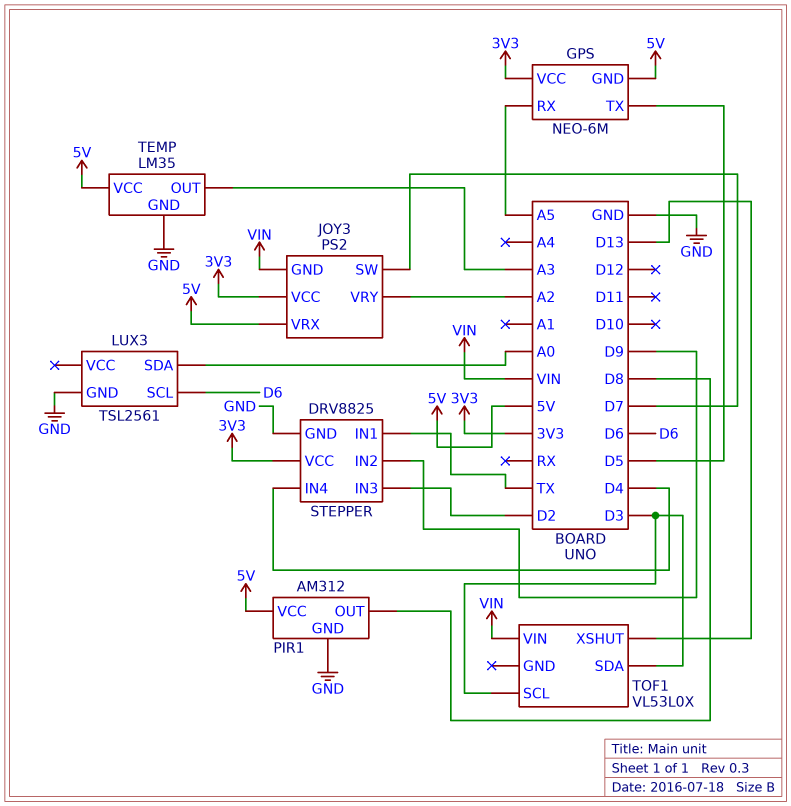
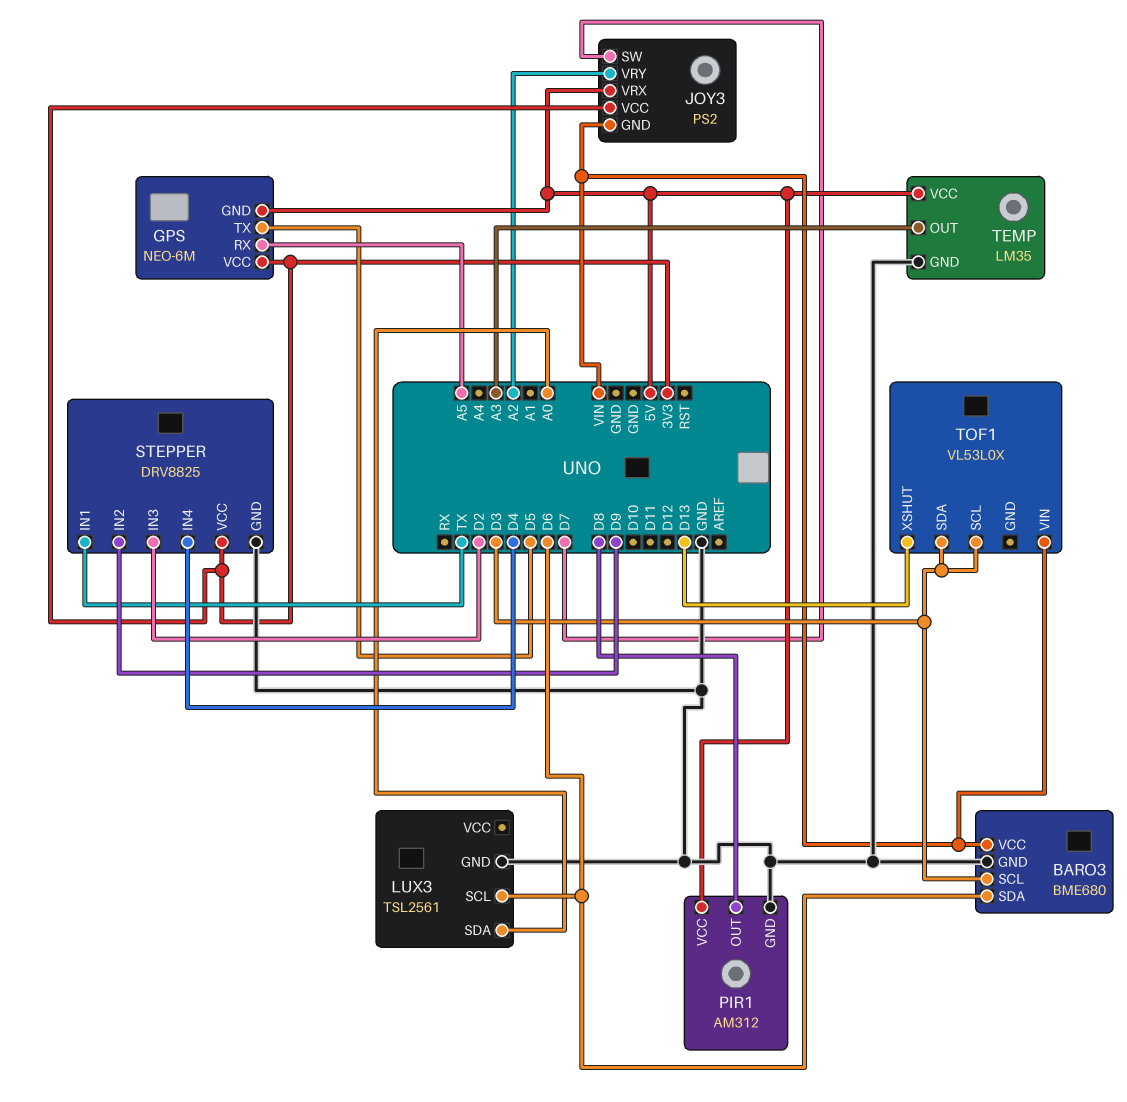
BARO3: none -> BME680
BARO3 pin GND: none -> GND
BARO3 pin SCL: none -> D3
BARO3 pin SDA: none -> D6
BARO3 pin VCC: none -> VIN

